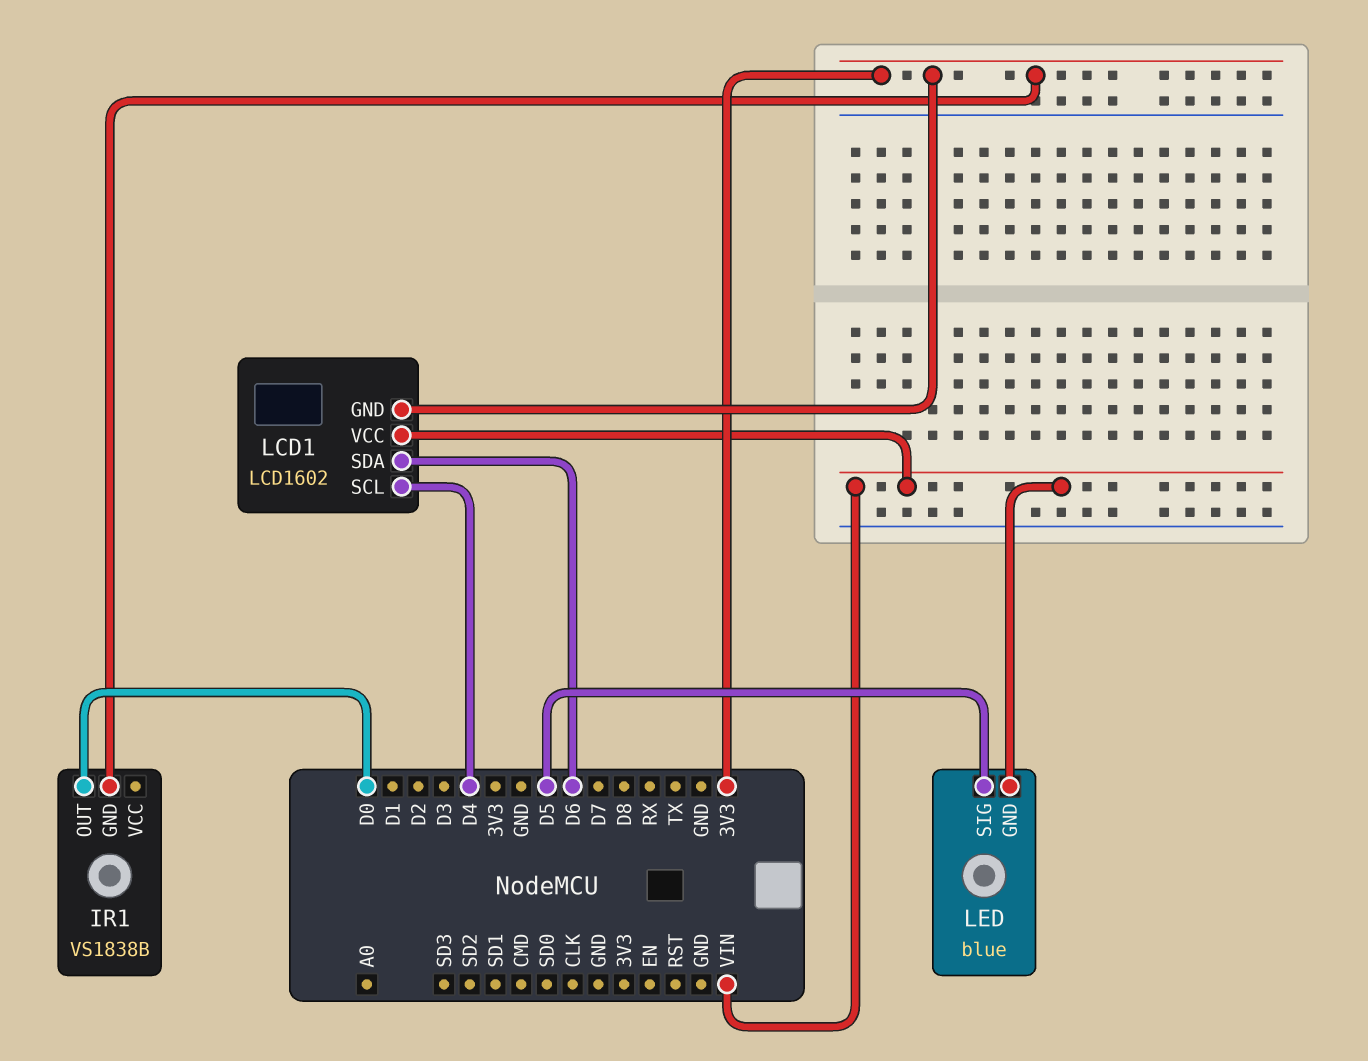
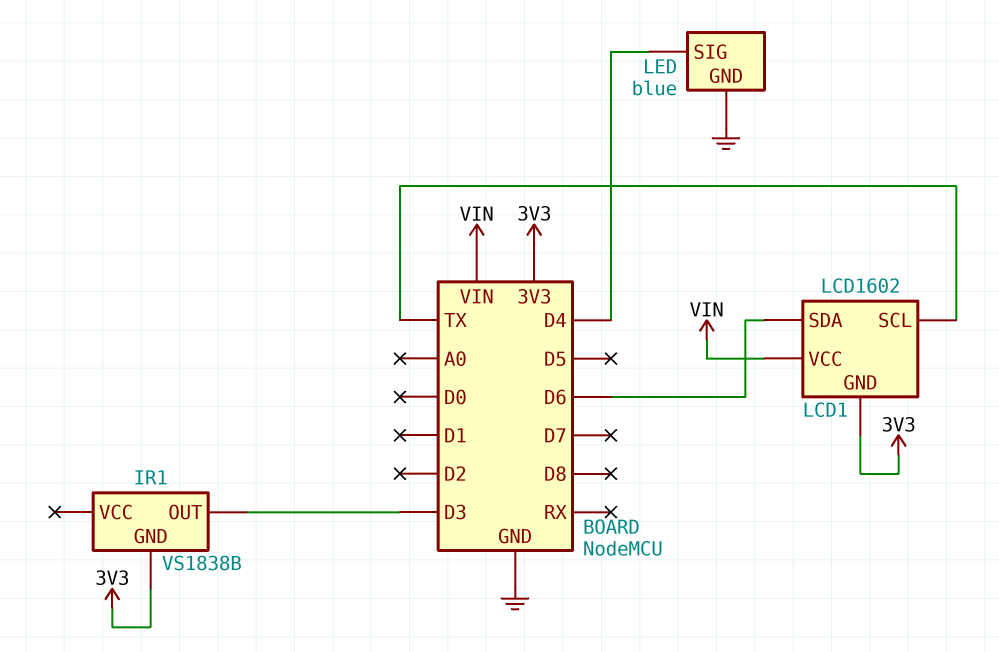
IR1 pin OUT: D0 -> D3
LCD1 pin SCL: D4 -> TX
LED pin GND: VIN -> GND
LED pin SIG: D5 -> D4

